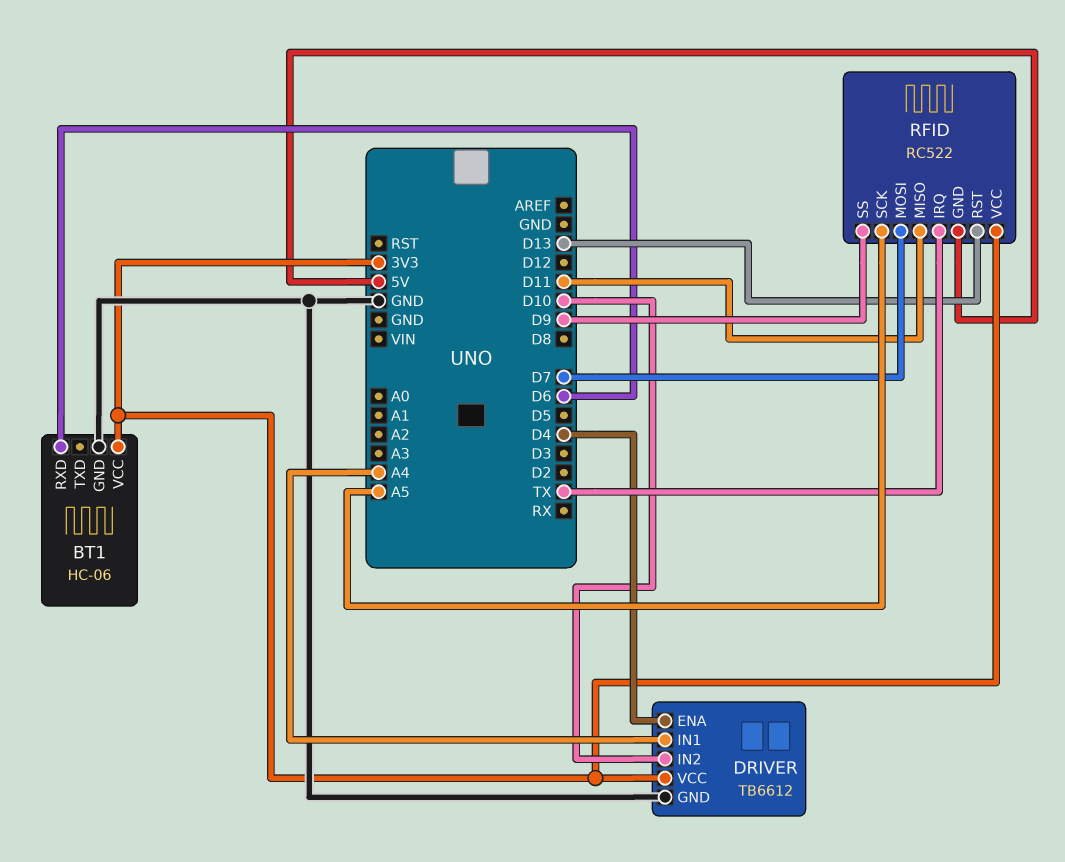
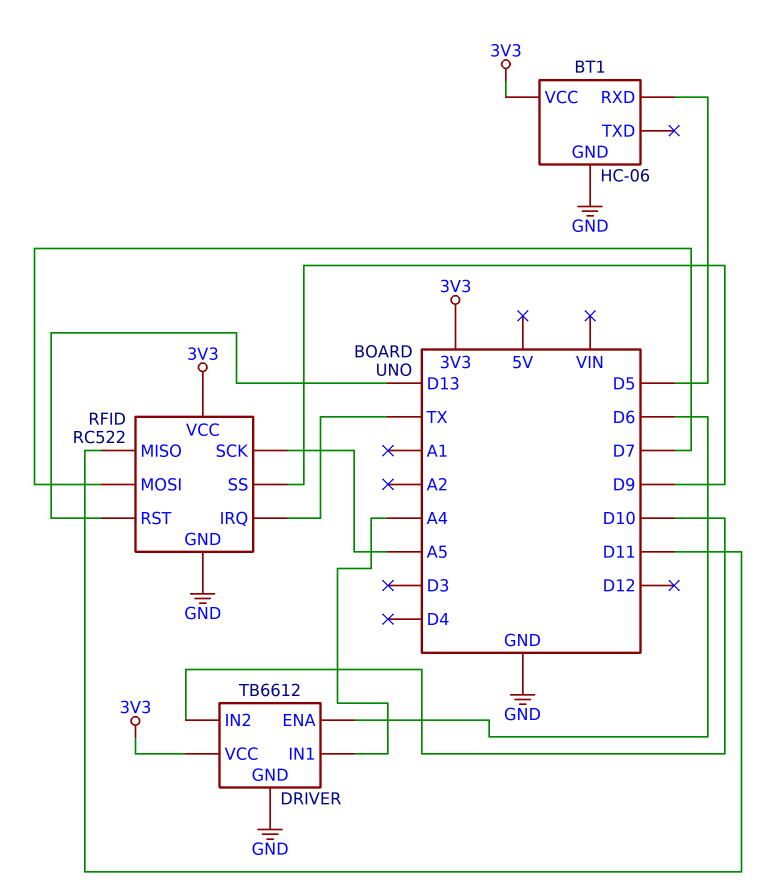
BT1 pin RXD: D6 -> D5
DRIVER pin ENA: D4 -> D6
RFID pin GND: 5V -> GND

